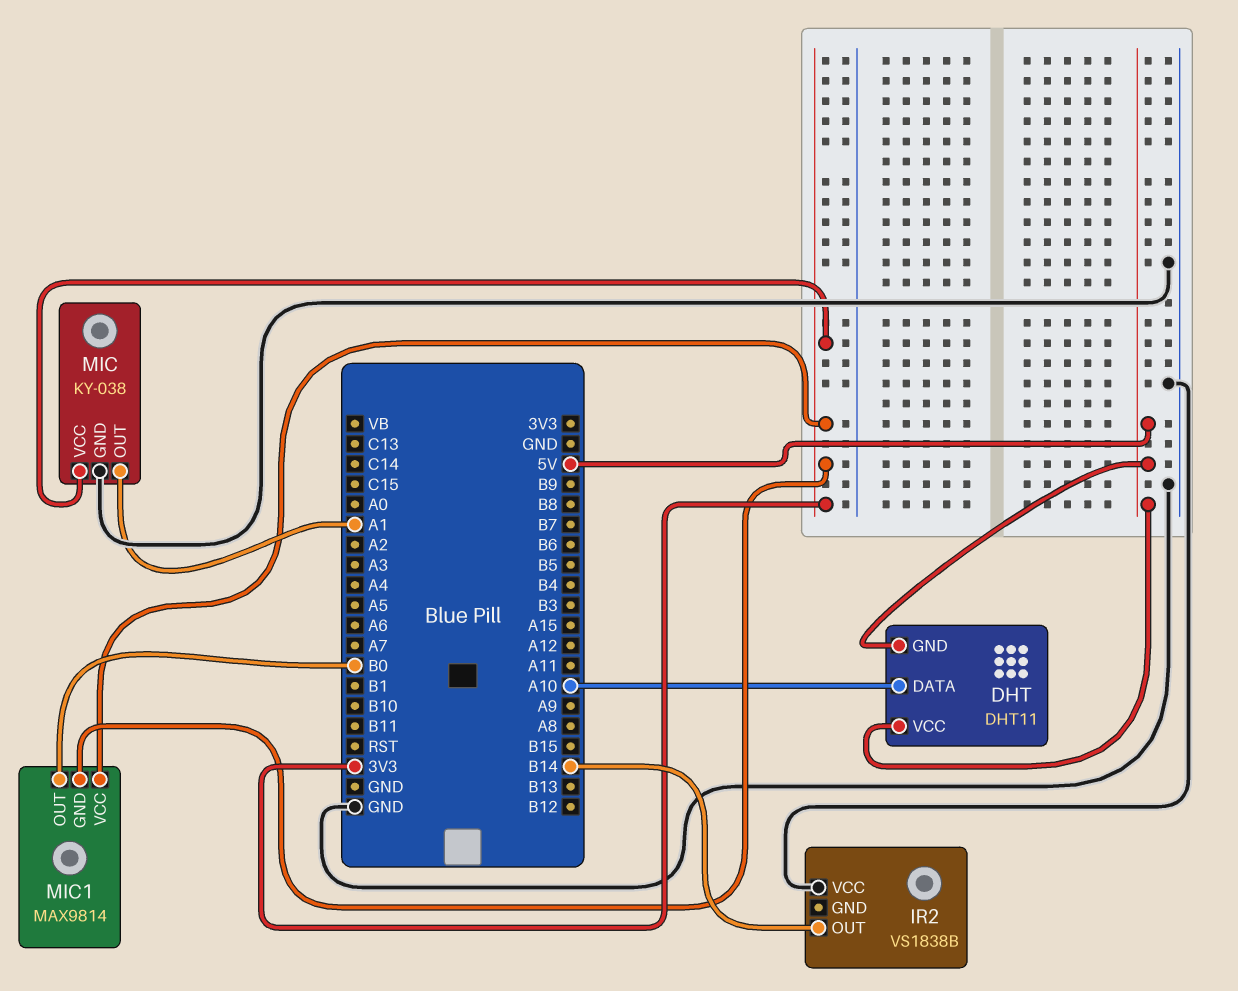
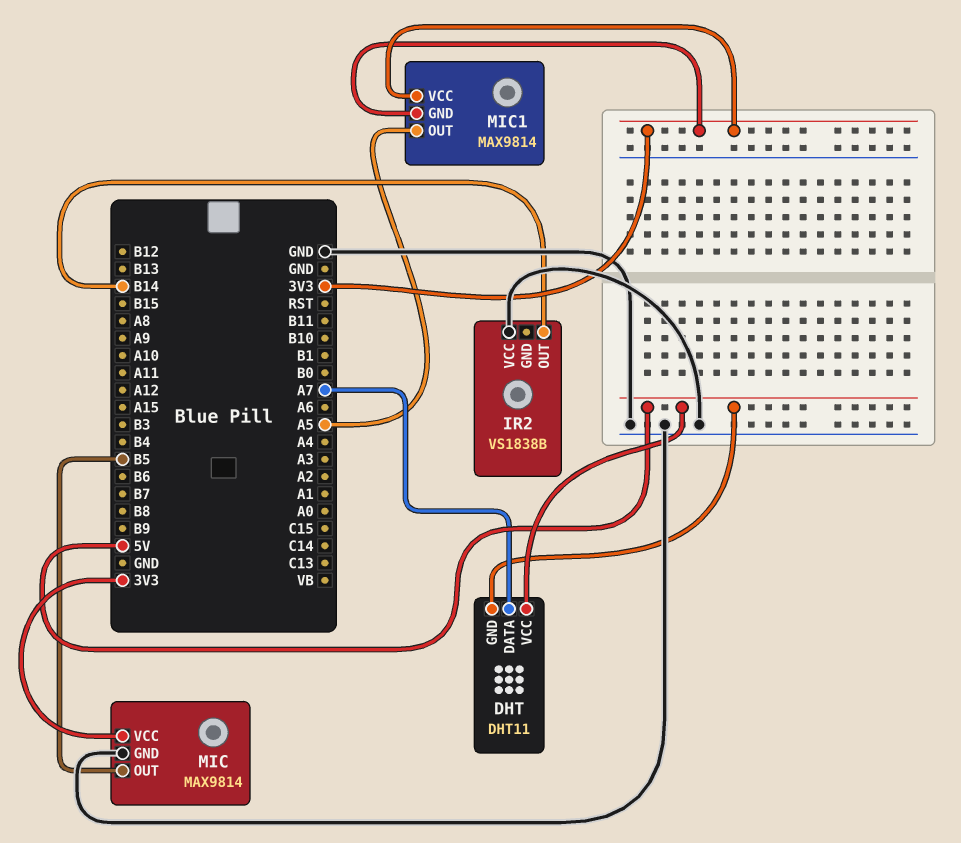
DHT pin DATA: A10 -> A7
MIC: KY-038 -> MAX9814
MIC pin OUT: A1 -> B5
MIC1 pin OUT: B0 -> A5

